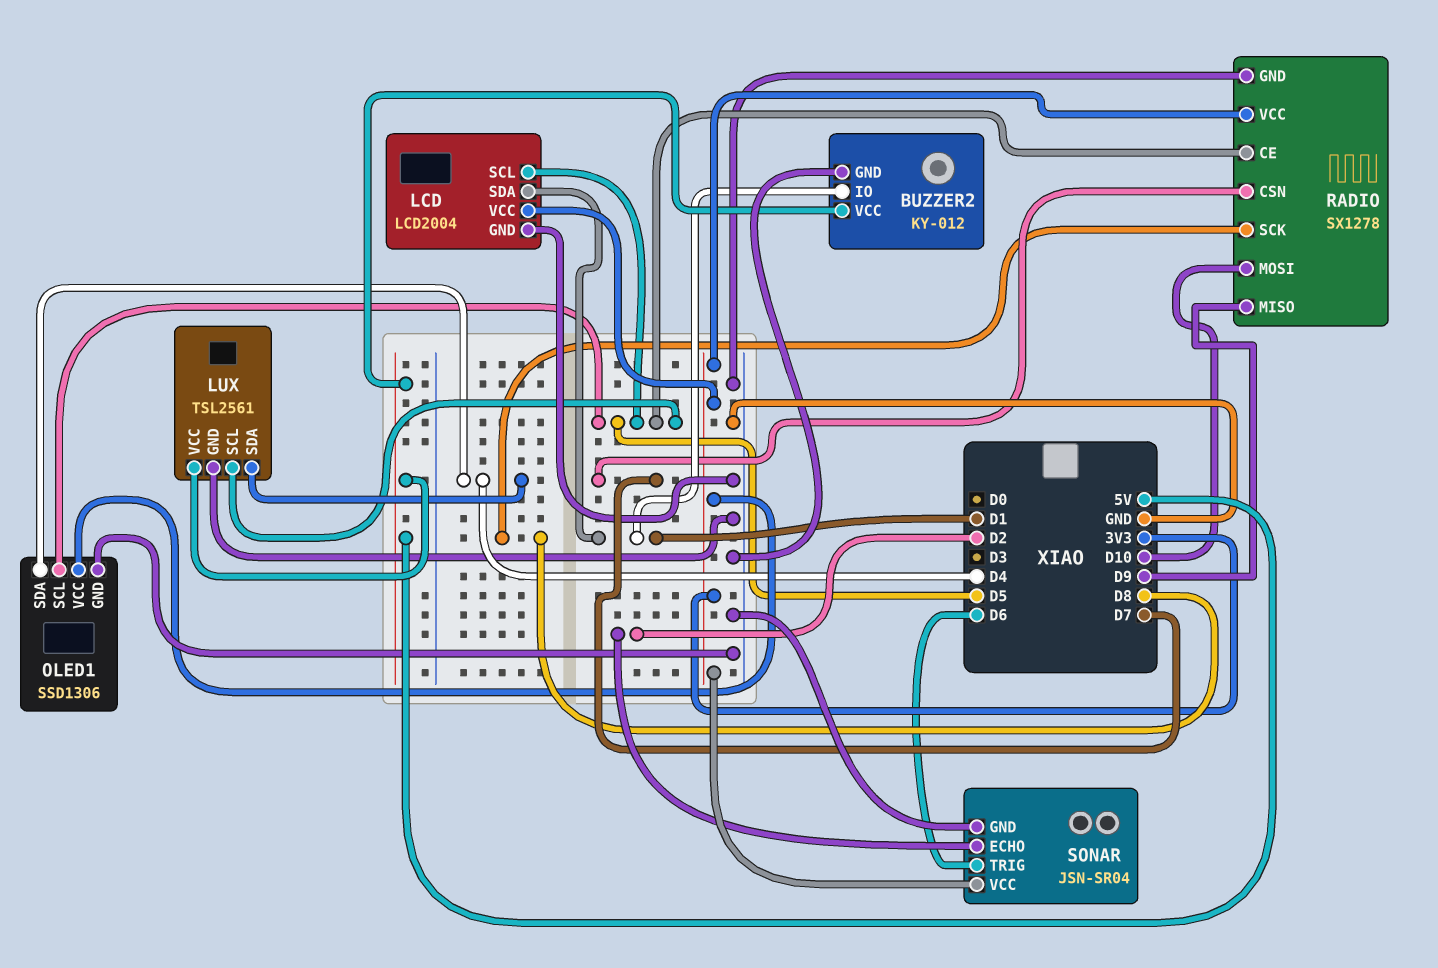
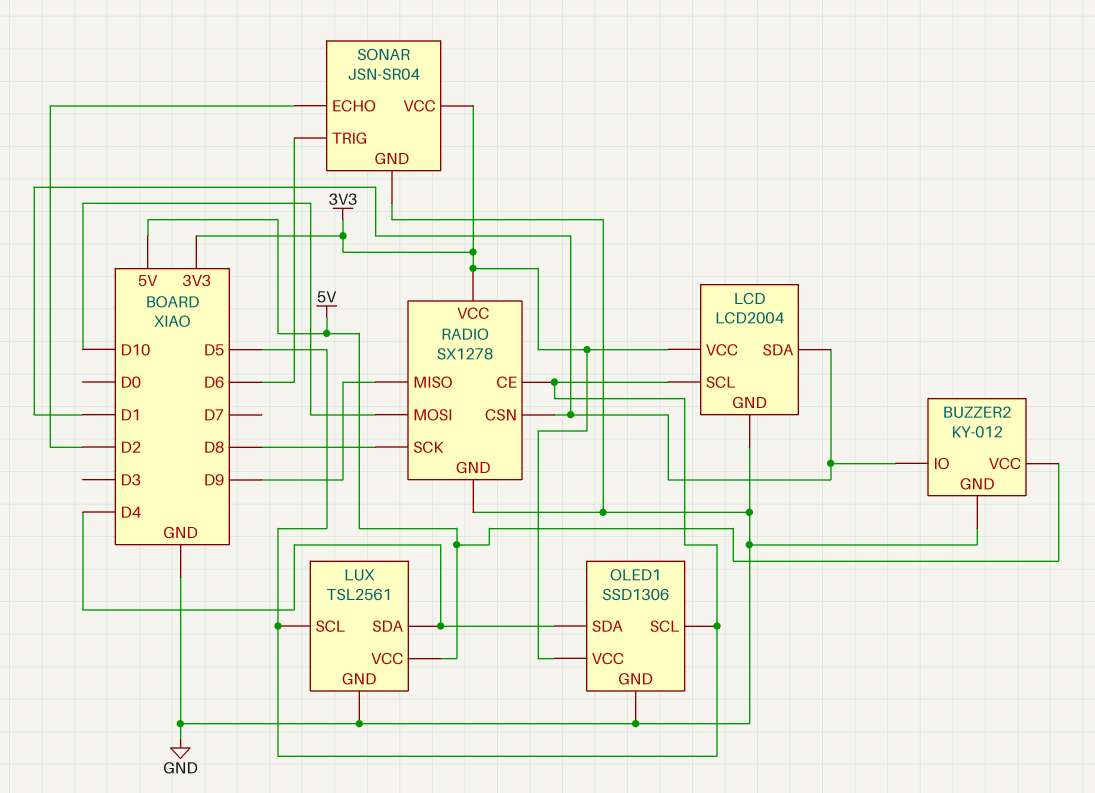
RADIO pin CSN: D7 -> D1

